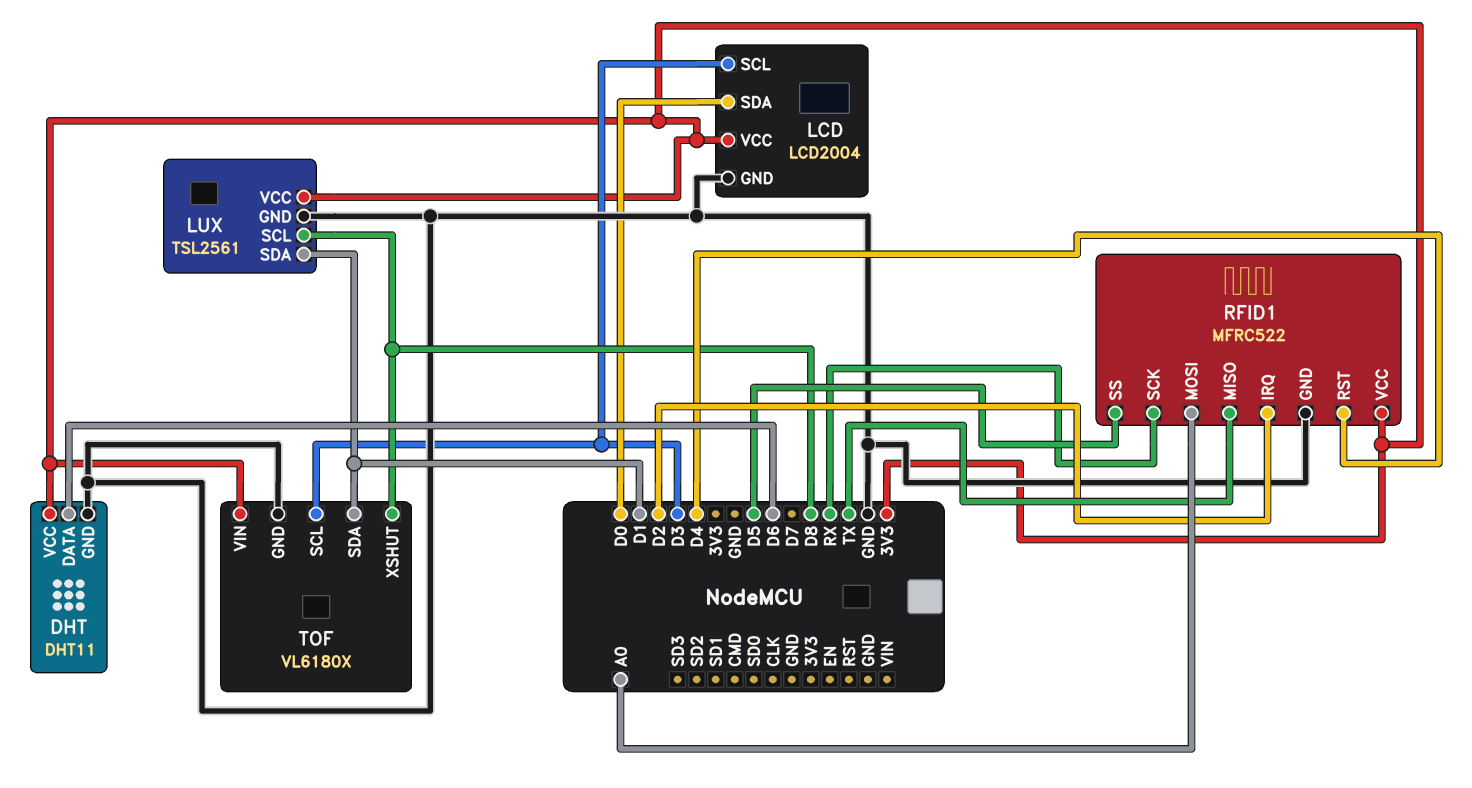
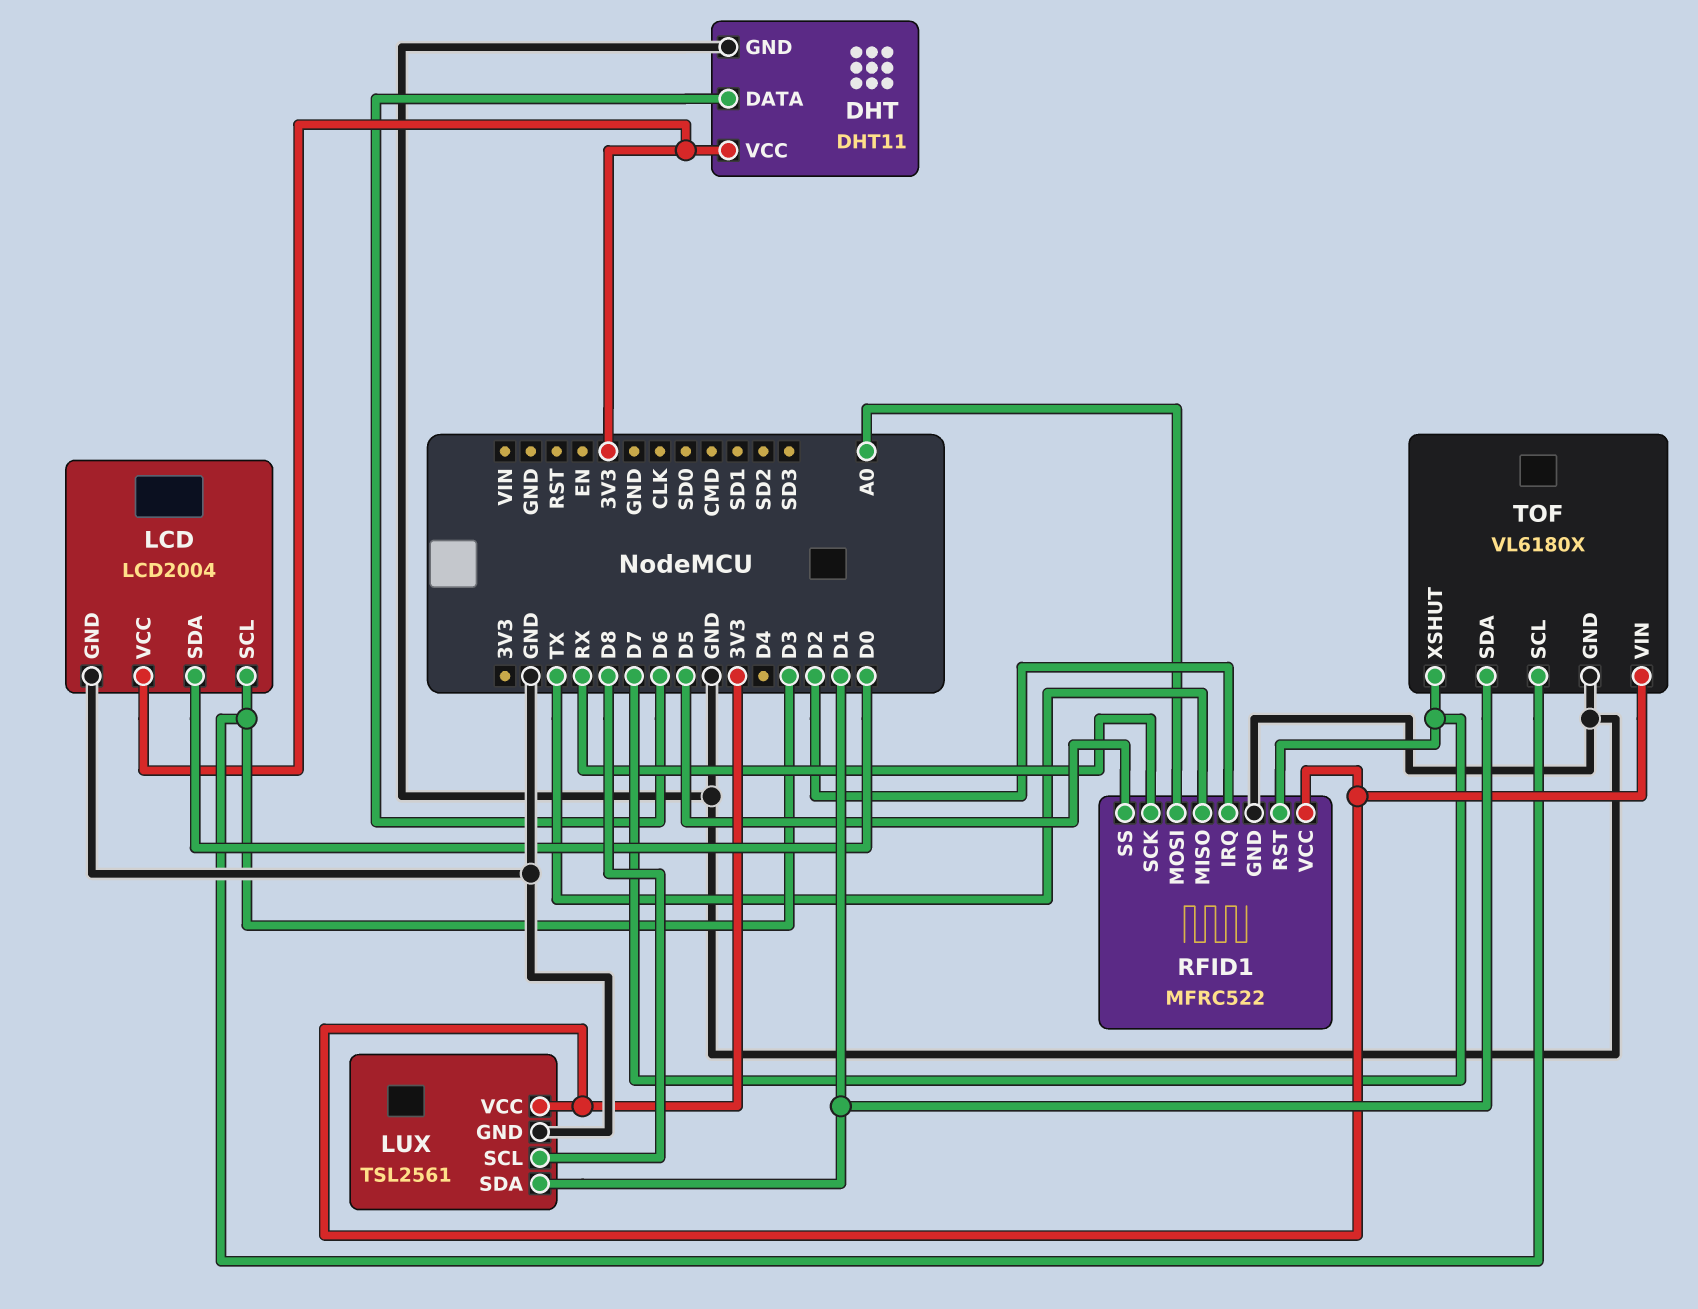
RFID1 pin RST: D4 -> D7
TOF pin XSHUT: D8 -> D7

